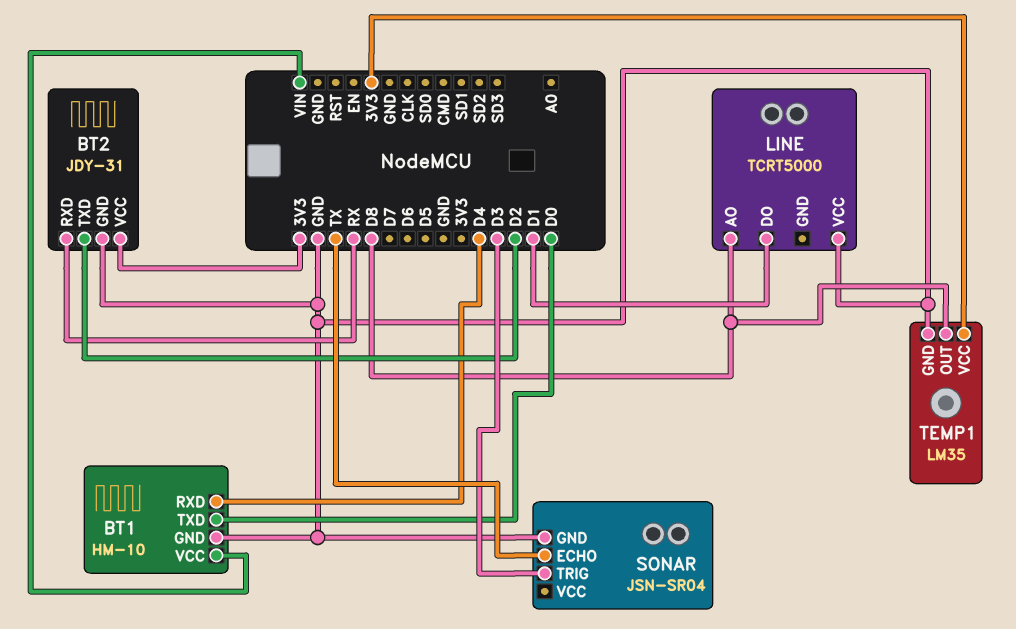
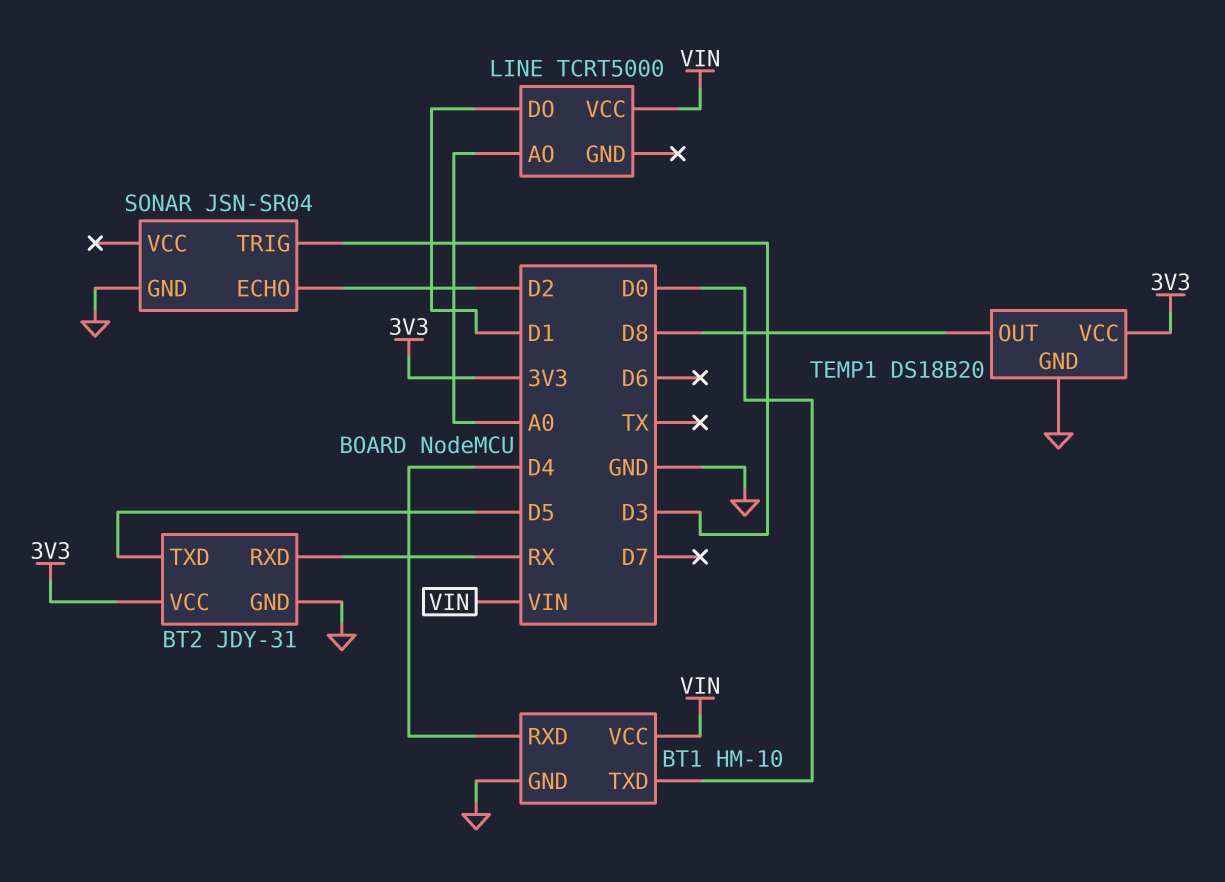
BT2 pin TXD: D2 -> D5
LINE pin AO: D8 -> A0
LINE pin VCC: GND -> VIN
SONAR pin ECHO: TX -> D2
TEMP1: LM35 -> DS18B20

